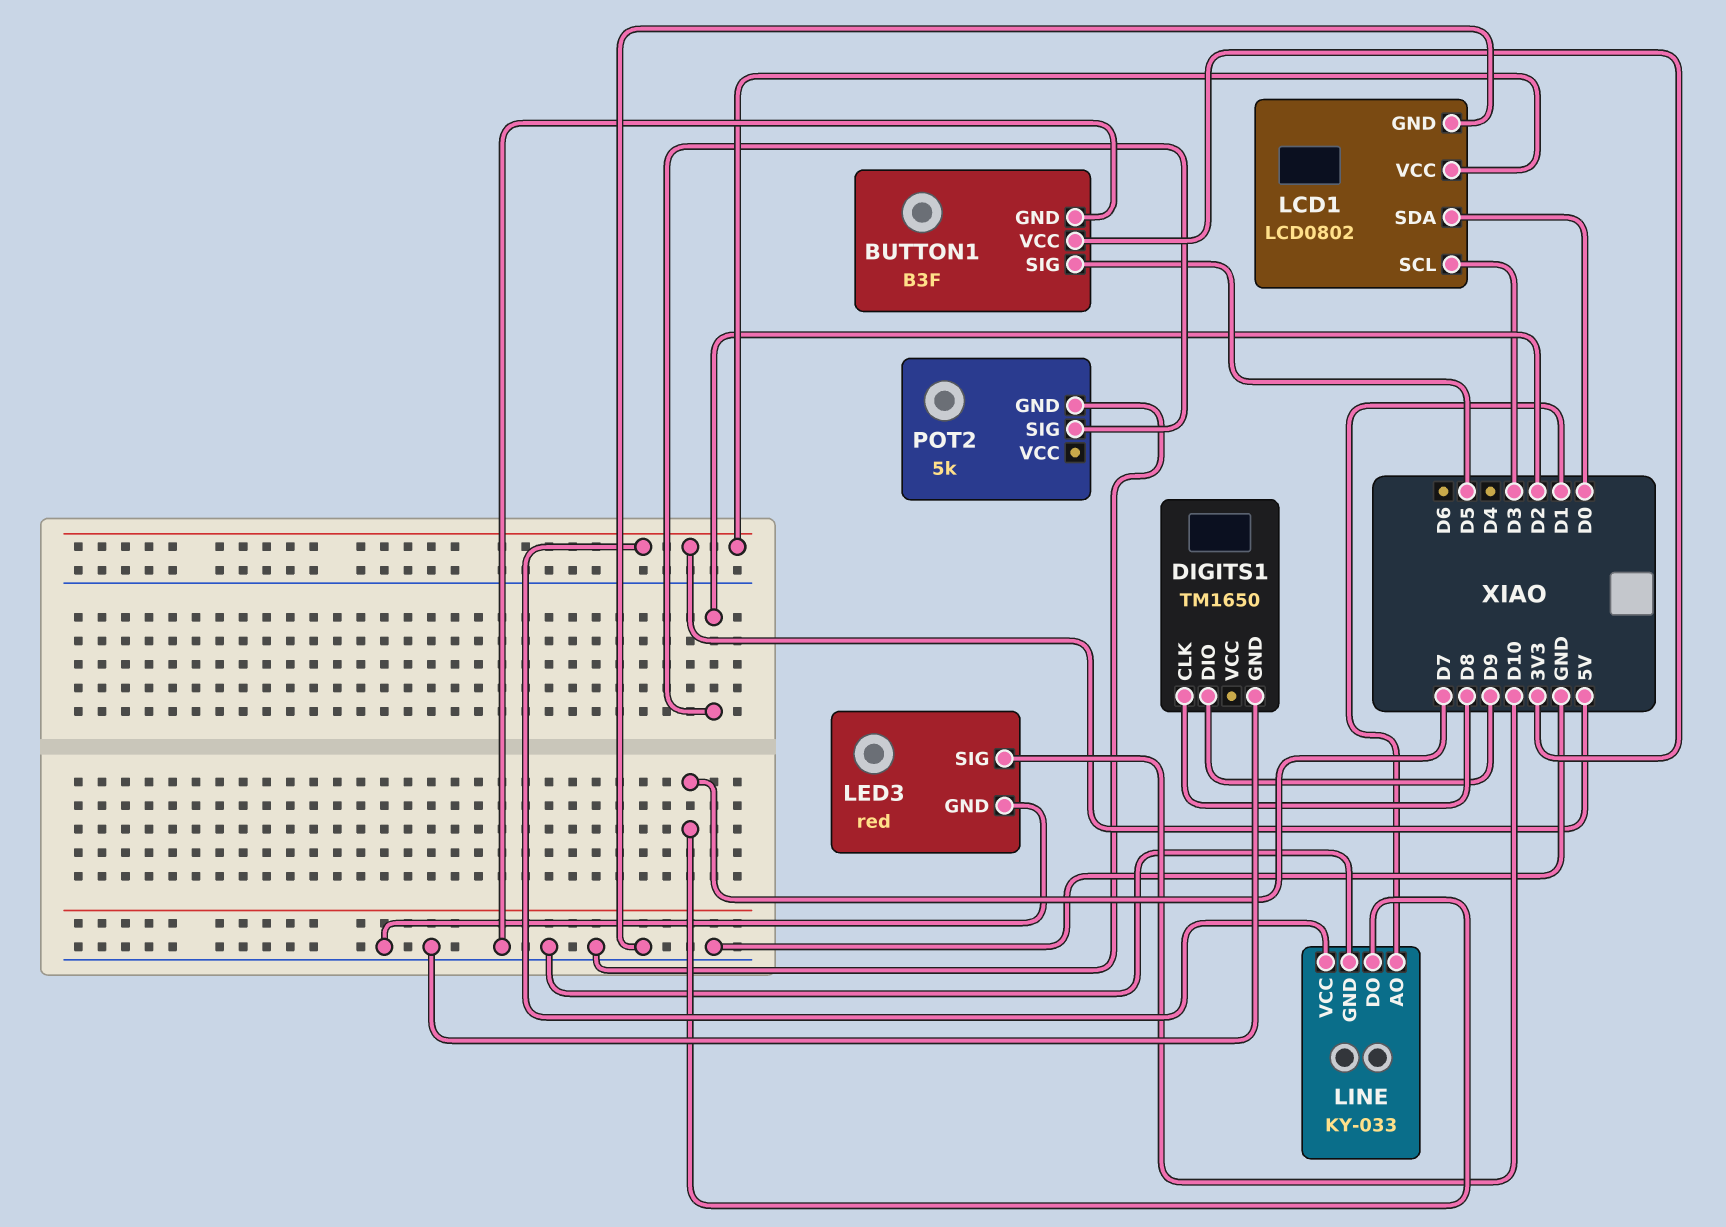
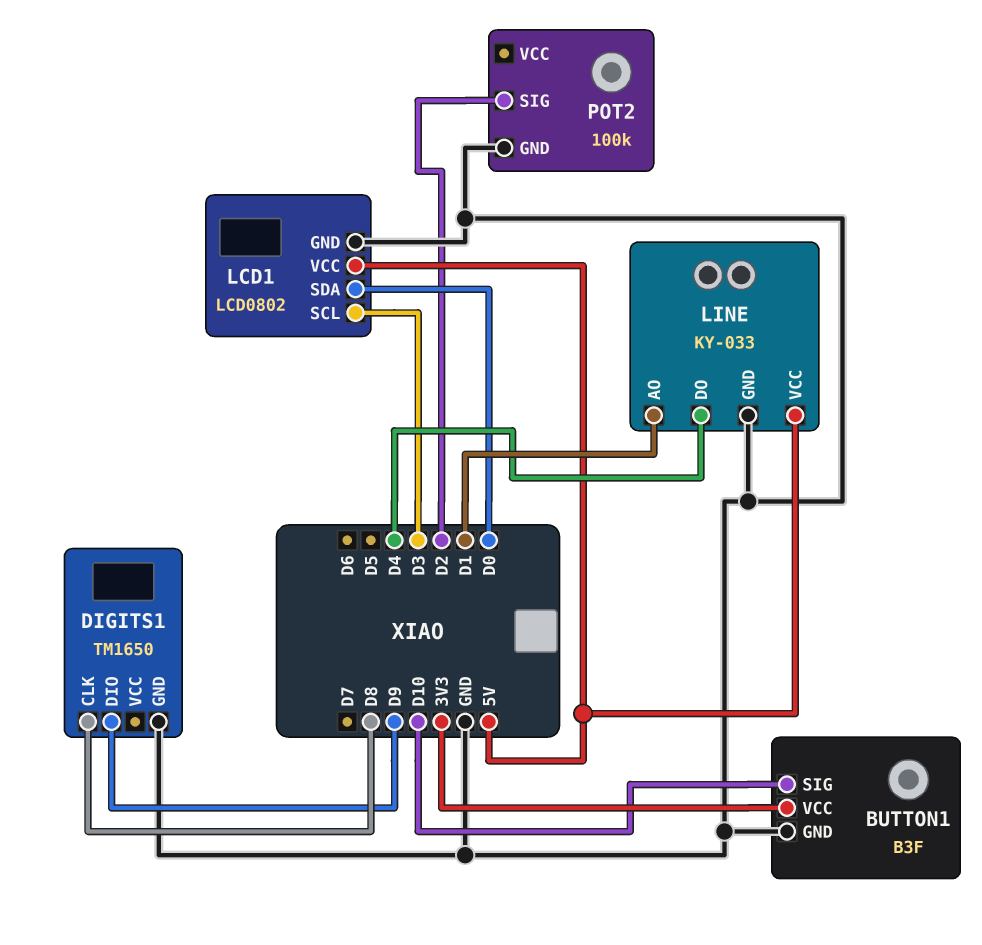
BUTTON1 pin SIG: D5 -> D10
LED3: red -> none
LED3 pin GND: GND -> none
LED3 pin SIG: D10 -> none
LINE pin DO: D7 -> D4
POT2: 5k -> 100k

